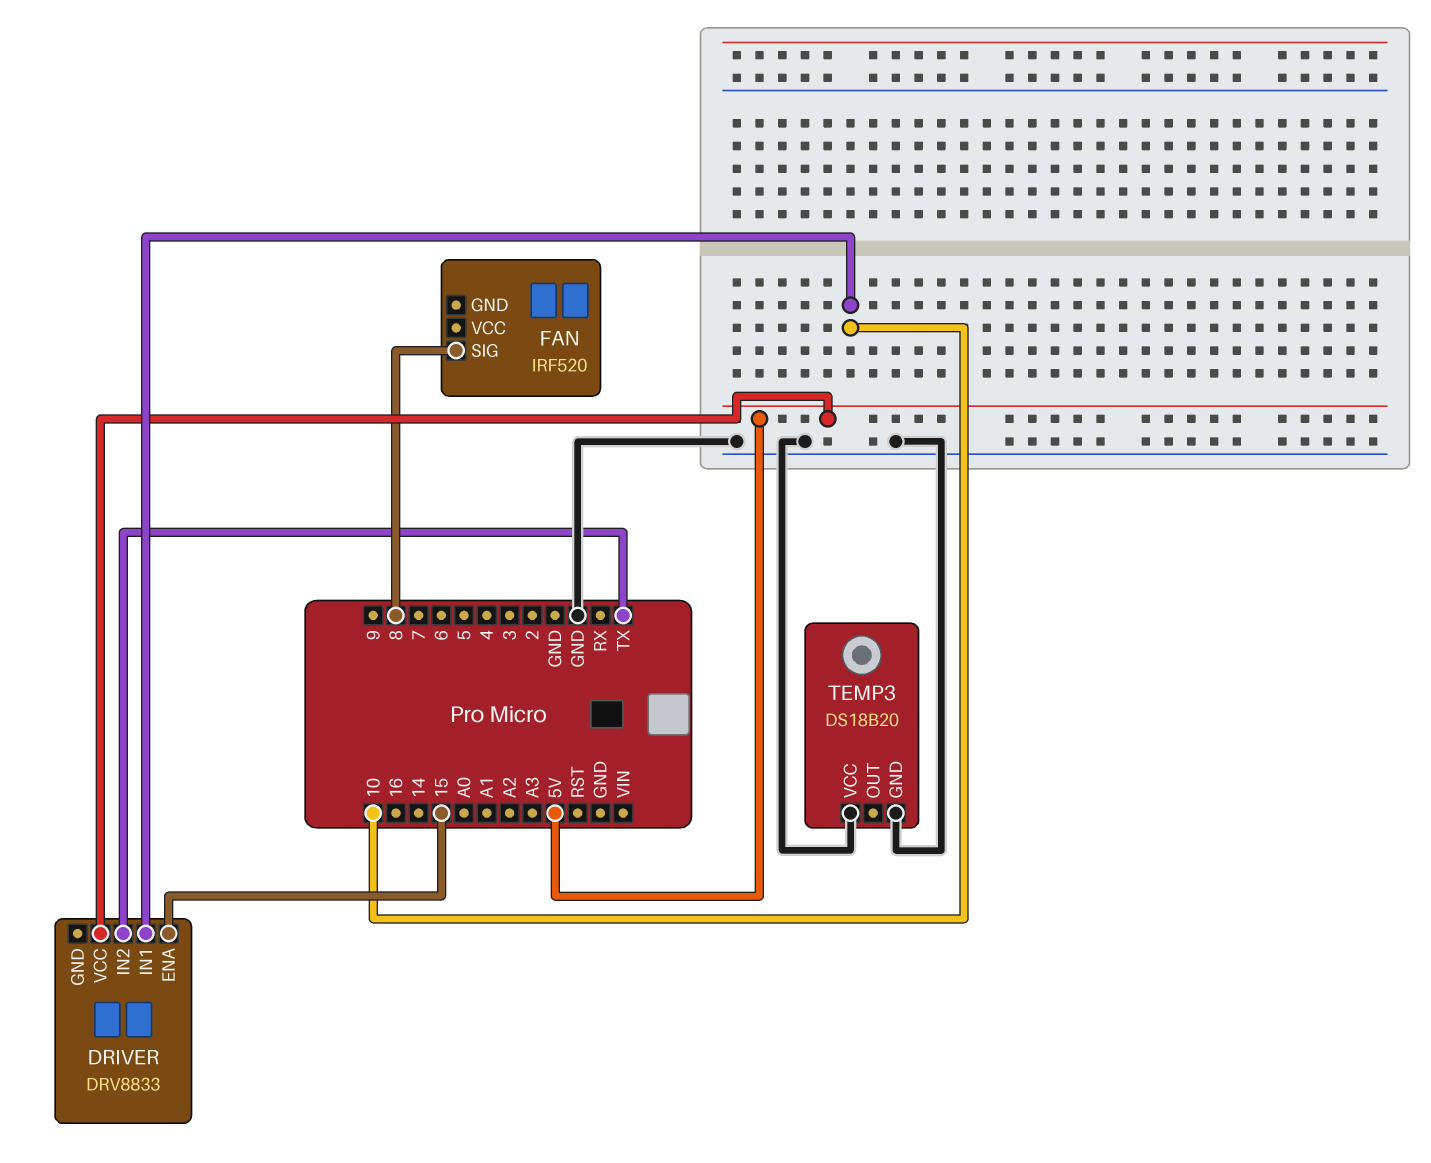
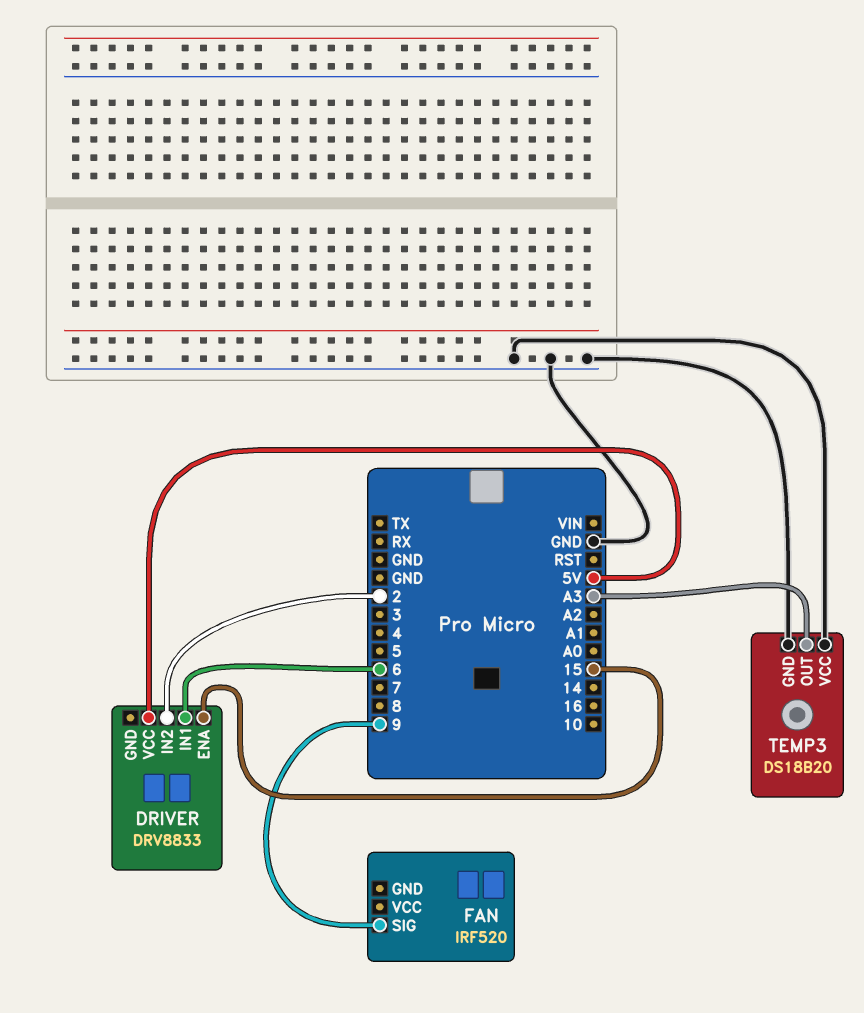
DRIVER pin IN1: 10 -> 6
DRIVER pin IN2: TX -> 2
FAN pin SIG: 8 -> 9
TEMP3 pin OUT: none -> A3

